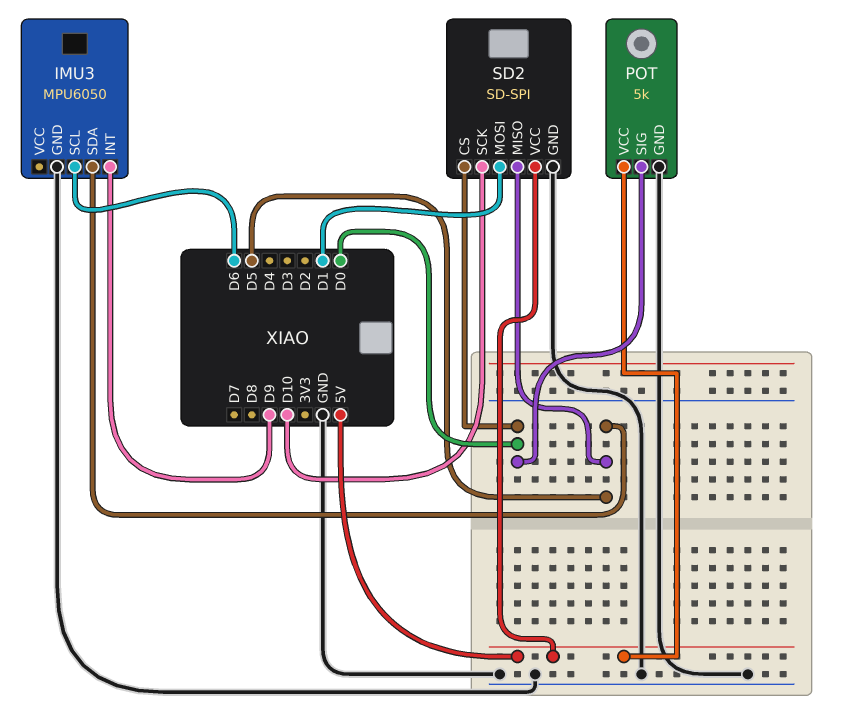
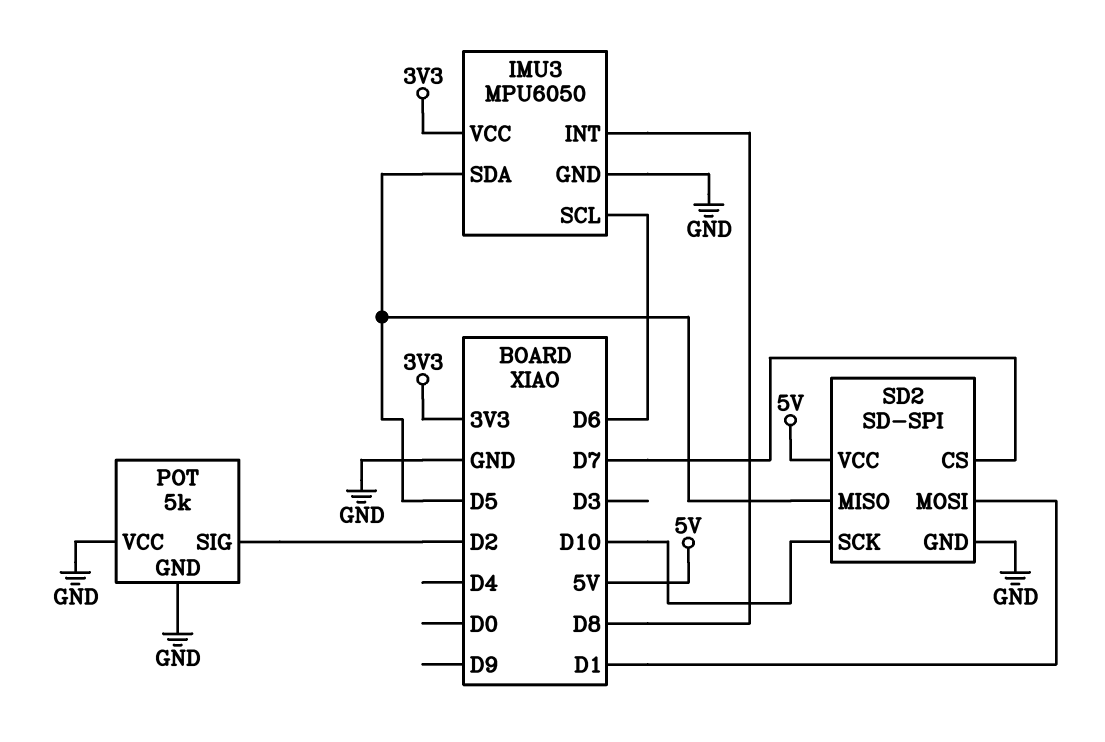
IMU3 pin INT: D9 -> D8
IMU3 pin VCC: none -> 3V3
POT pin SIG: D0 -> D2
POT pin VCC: 5V -> GND
SD2 pin CS: D0 -> D7

